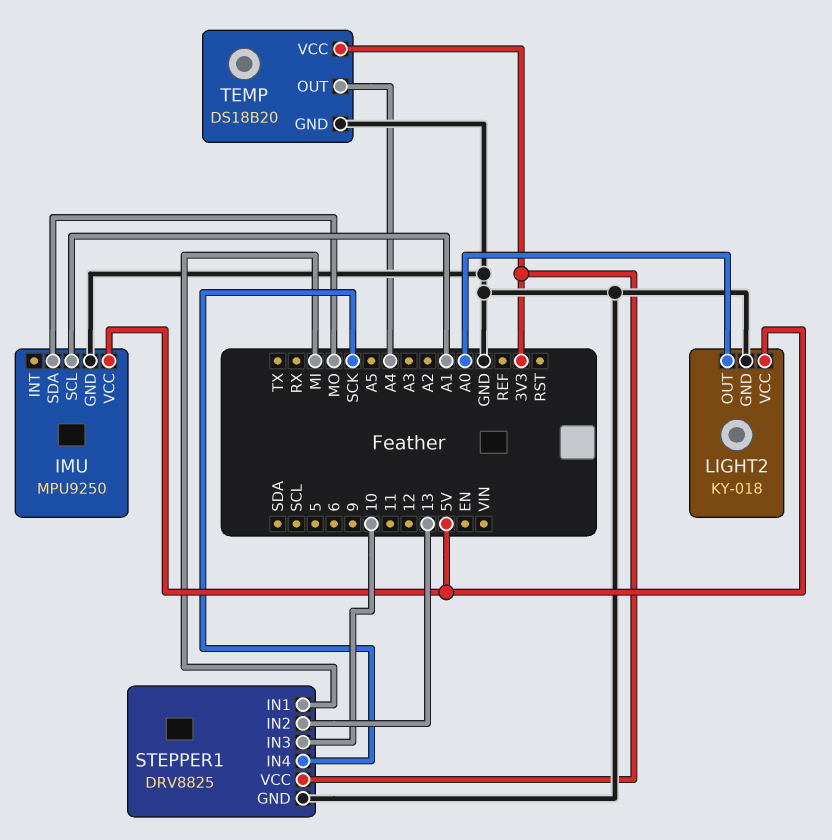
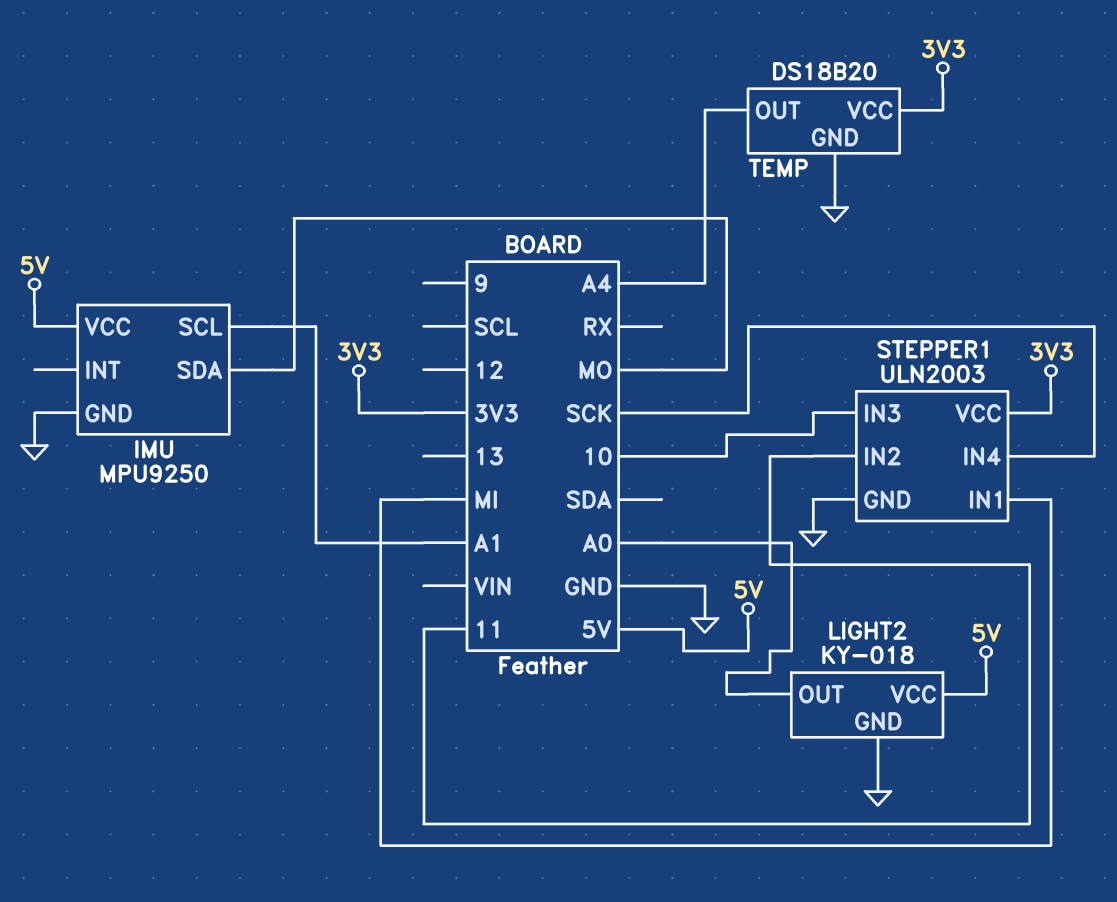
STEPPER1: DRV8825 -> ULN2003
STEPPER1 pin IN2: 13 -> 11

